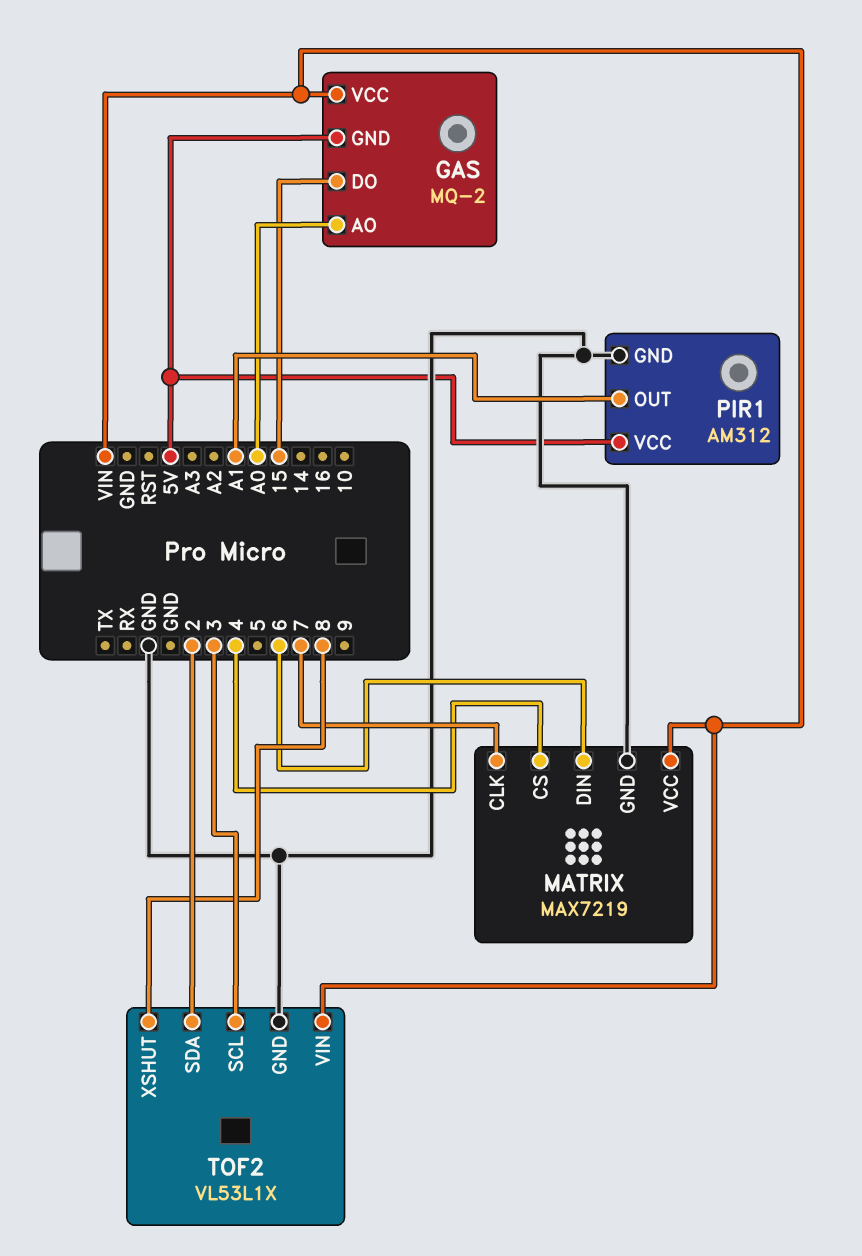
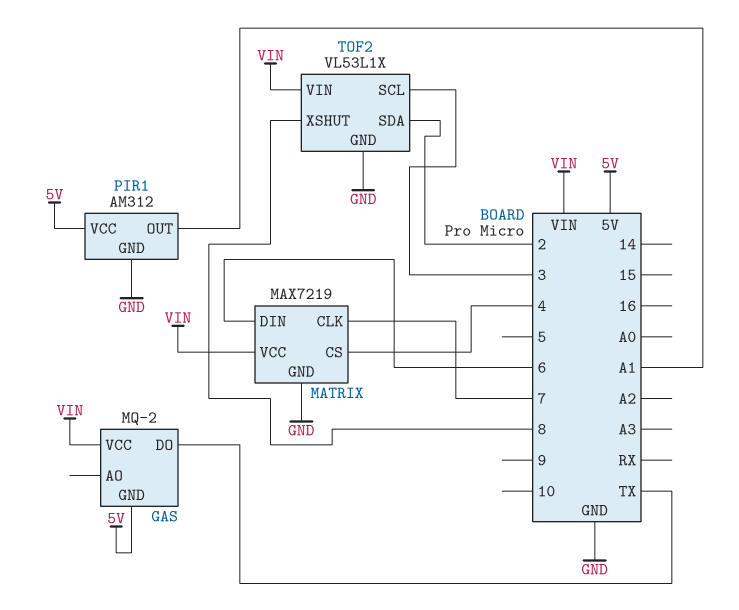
GAS pin AO: A0 -> none
GAS pin DO: 15 -> TX

